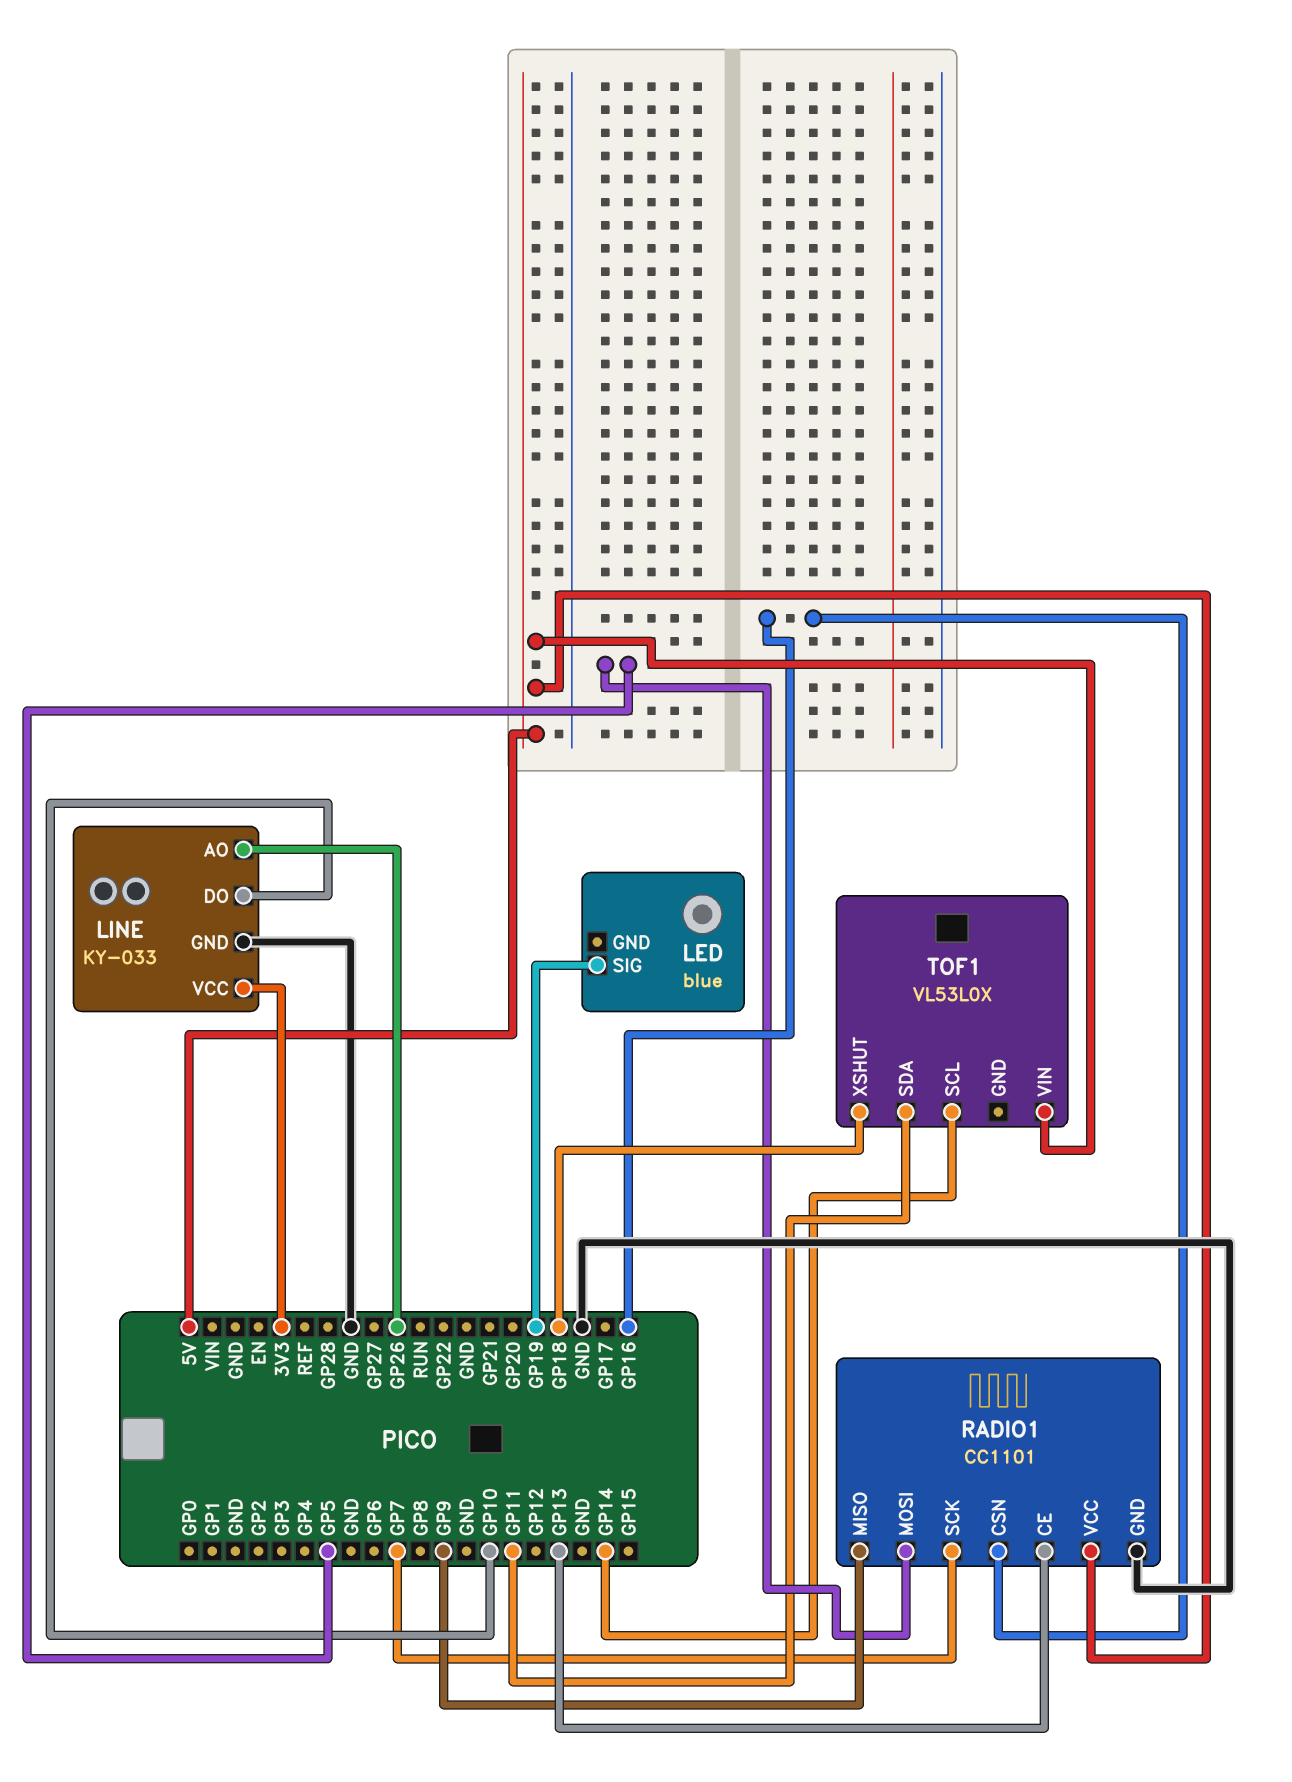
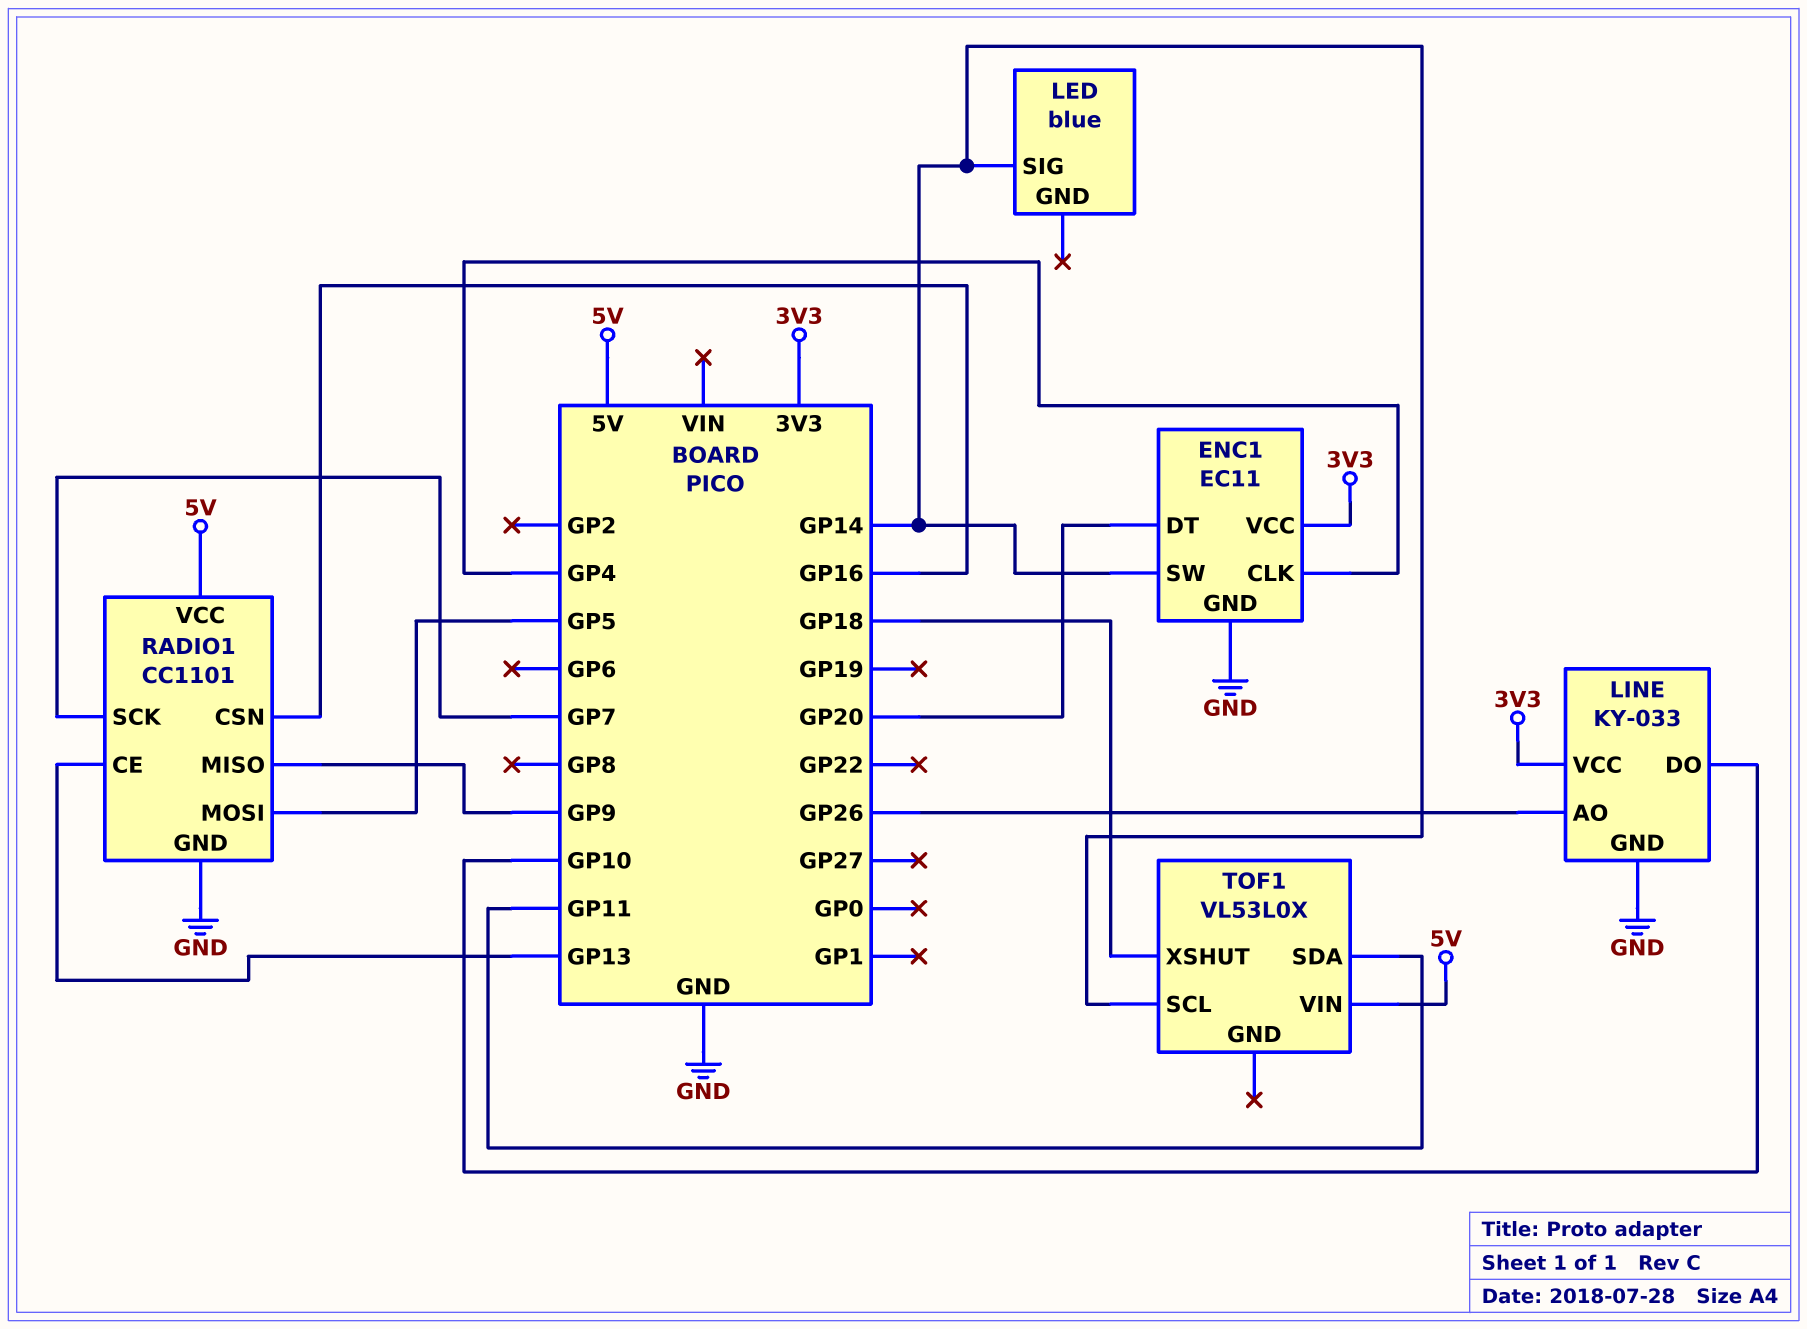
ENC1: none -> EC11
ENC1 pin CLK: none -> GP4
ENC1 pin DT: none -> GP20
ENC1 pin GND: none -> GND
ENC1 pin SW: none -> GP14
ENC1 pin VCC: none -> 3V3
LED pin SIG: GP19 -> GP14

